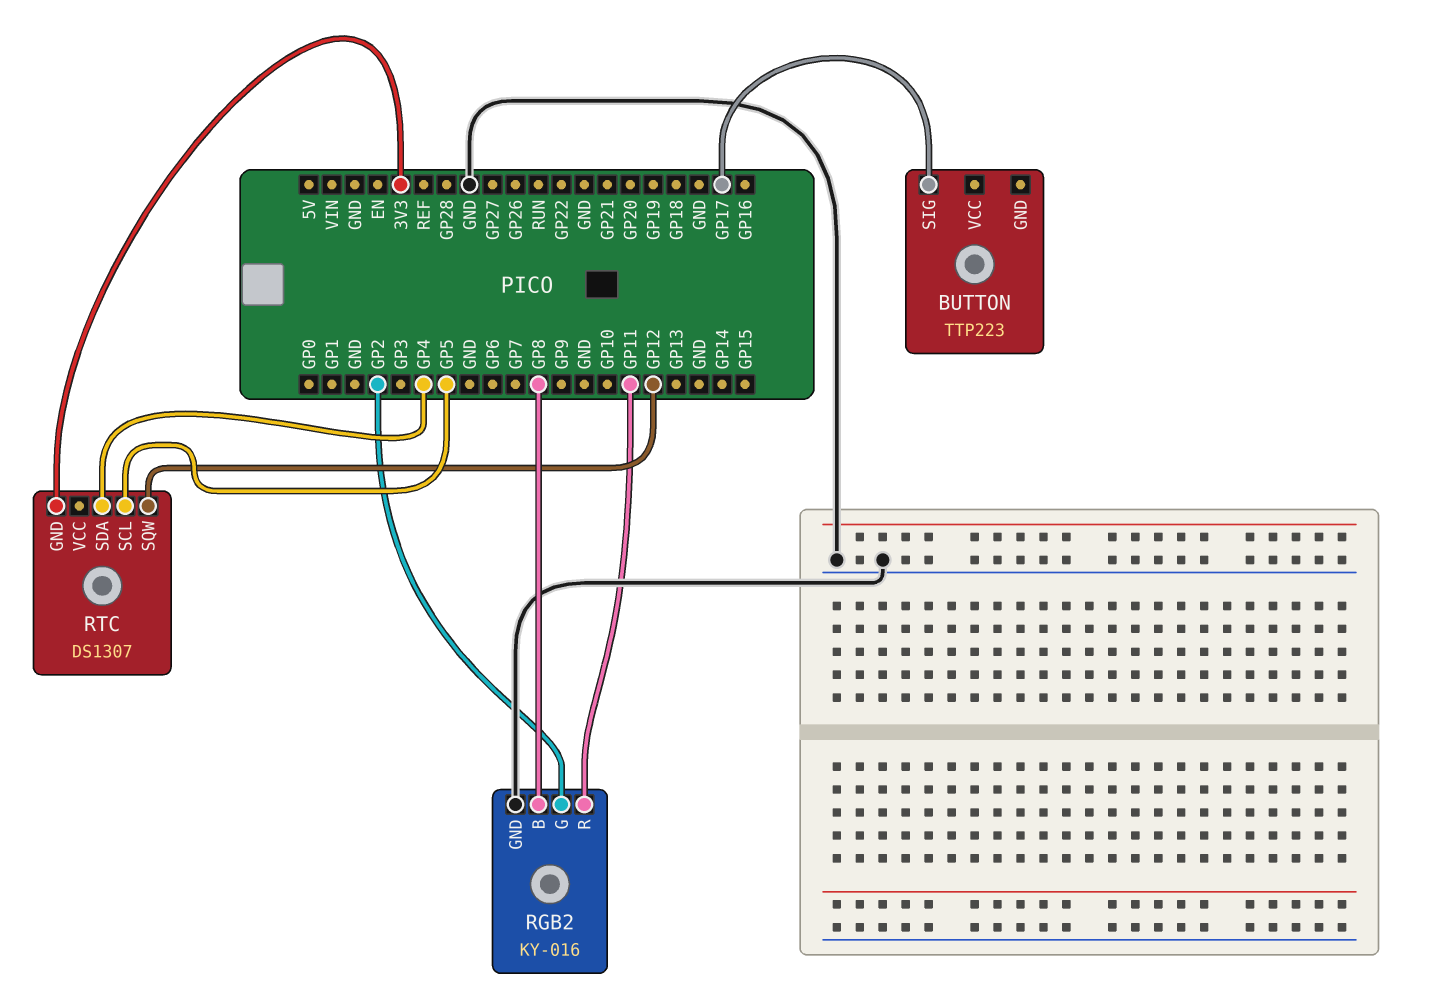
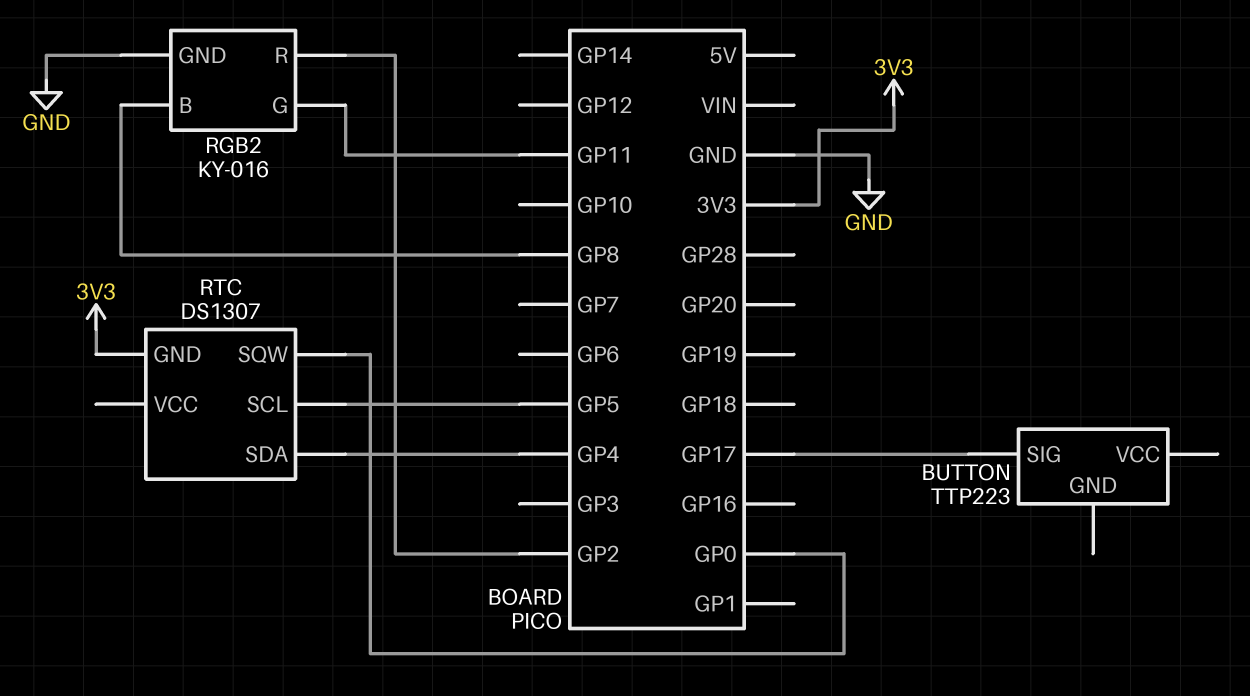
RGB2 pin G: GP2 -> GP11
RGB2 pin R: GP11 -> GP2
RTC pin SQW: GP12 -> GP0

